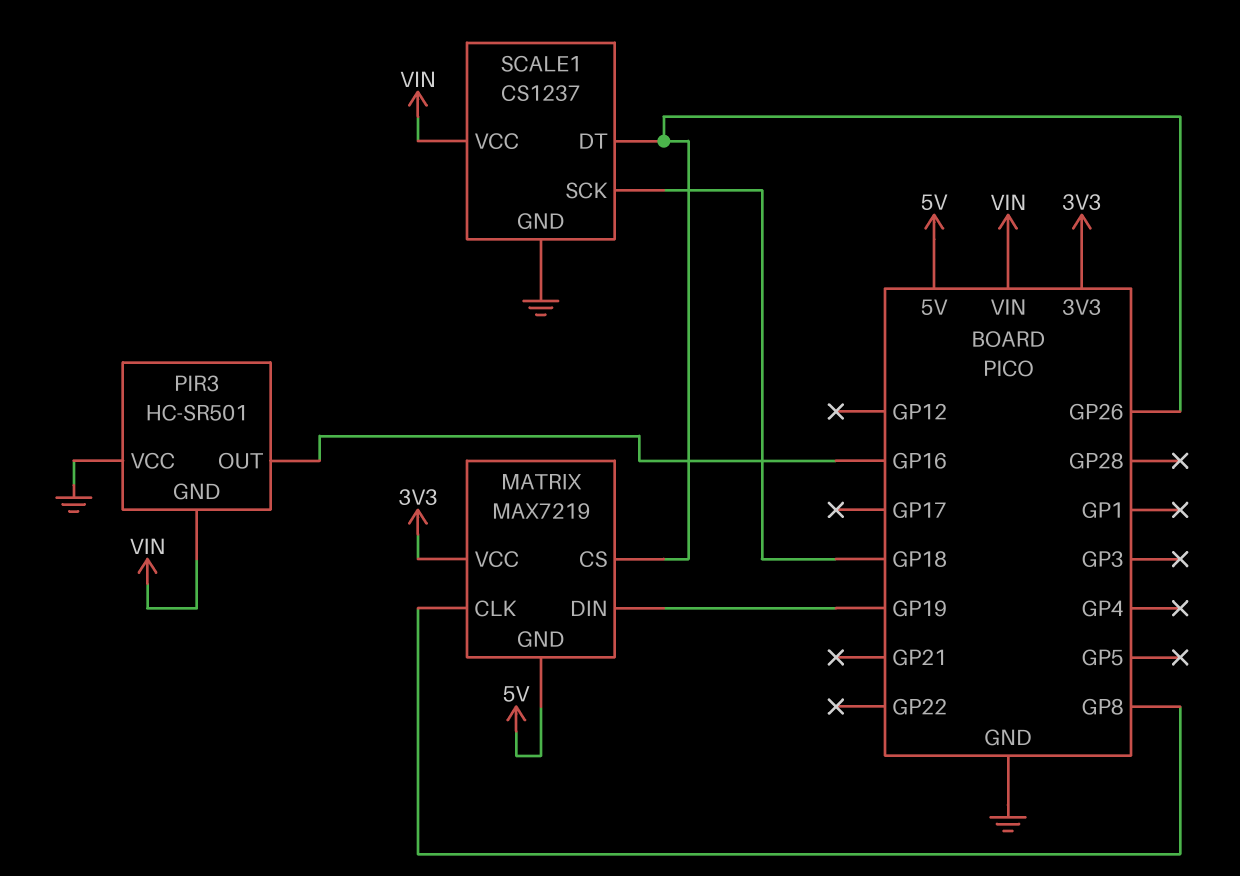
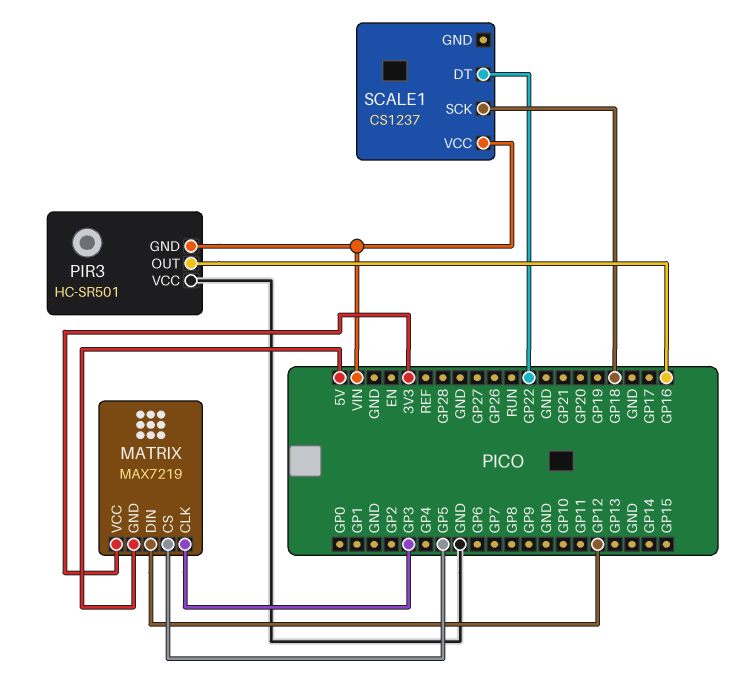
MATRIX pin CLK: GP8 -> GP3
MATRIX pin CS: GP26 -> GP5
MATRIX pin DIN: GP19 -> GP12
SCALE1 pin DT: GP26 -> GP22
SCALE1 pin GND: GND -> none

